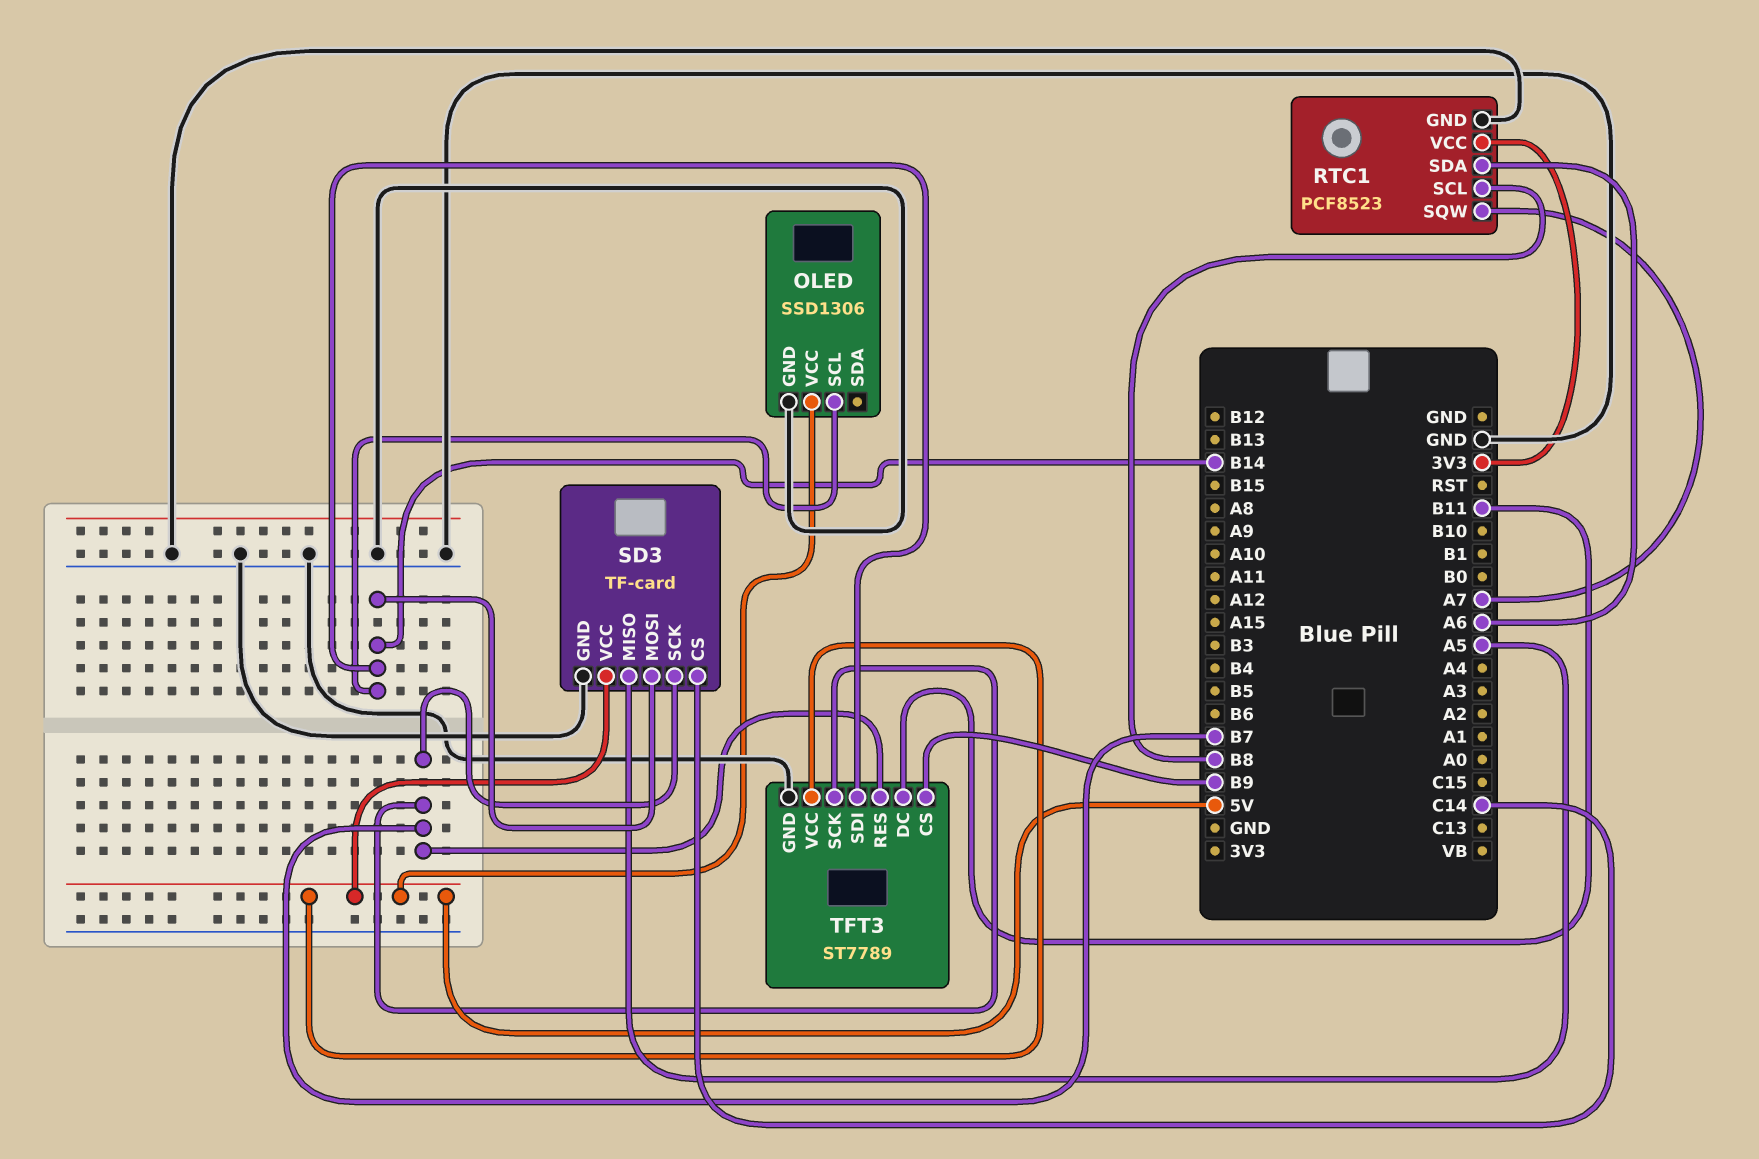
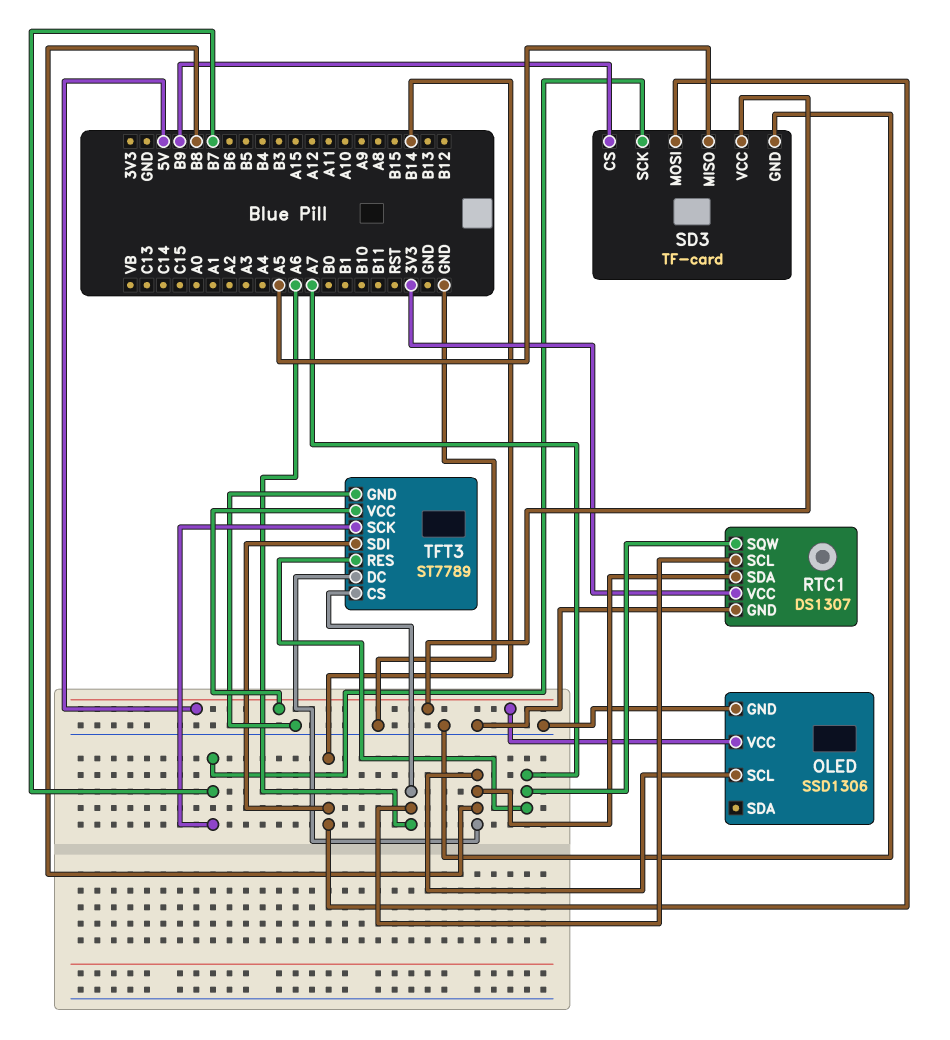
OLED pin SCL: B14 -> B8
RTC1: PCF8523 -> DS1307
RTC1 pin SCL: B8 -> A6
RTC1 pin SDA: A6 -> B8
SD3 pin CS: C14 -> B9
TFT3 pin CS: B9 -> A6
TFT3 pin DC: B11 -> B8
TFT3 pin RES: B7 -> A7

